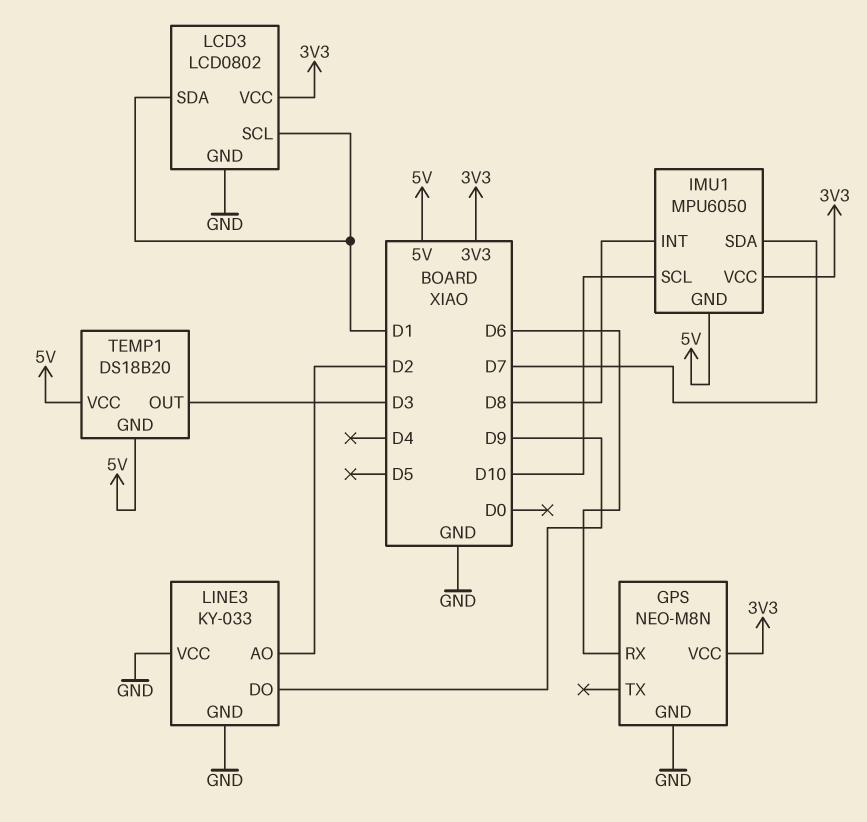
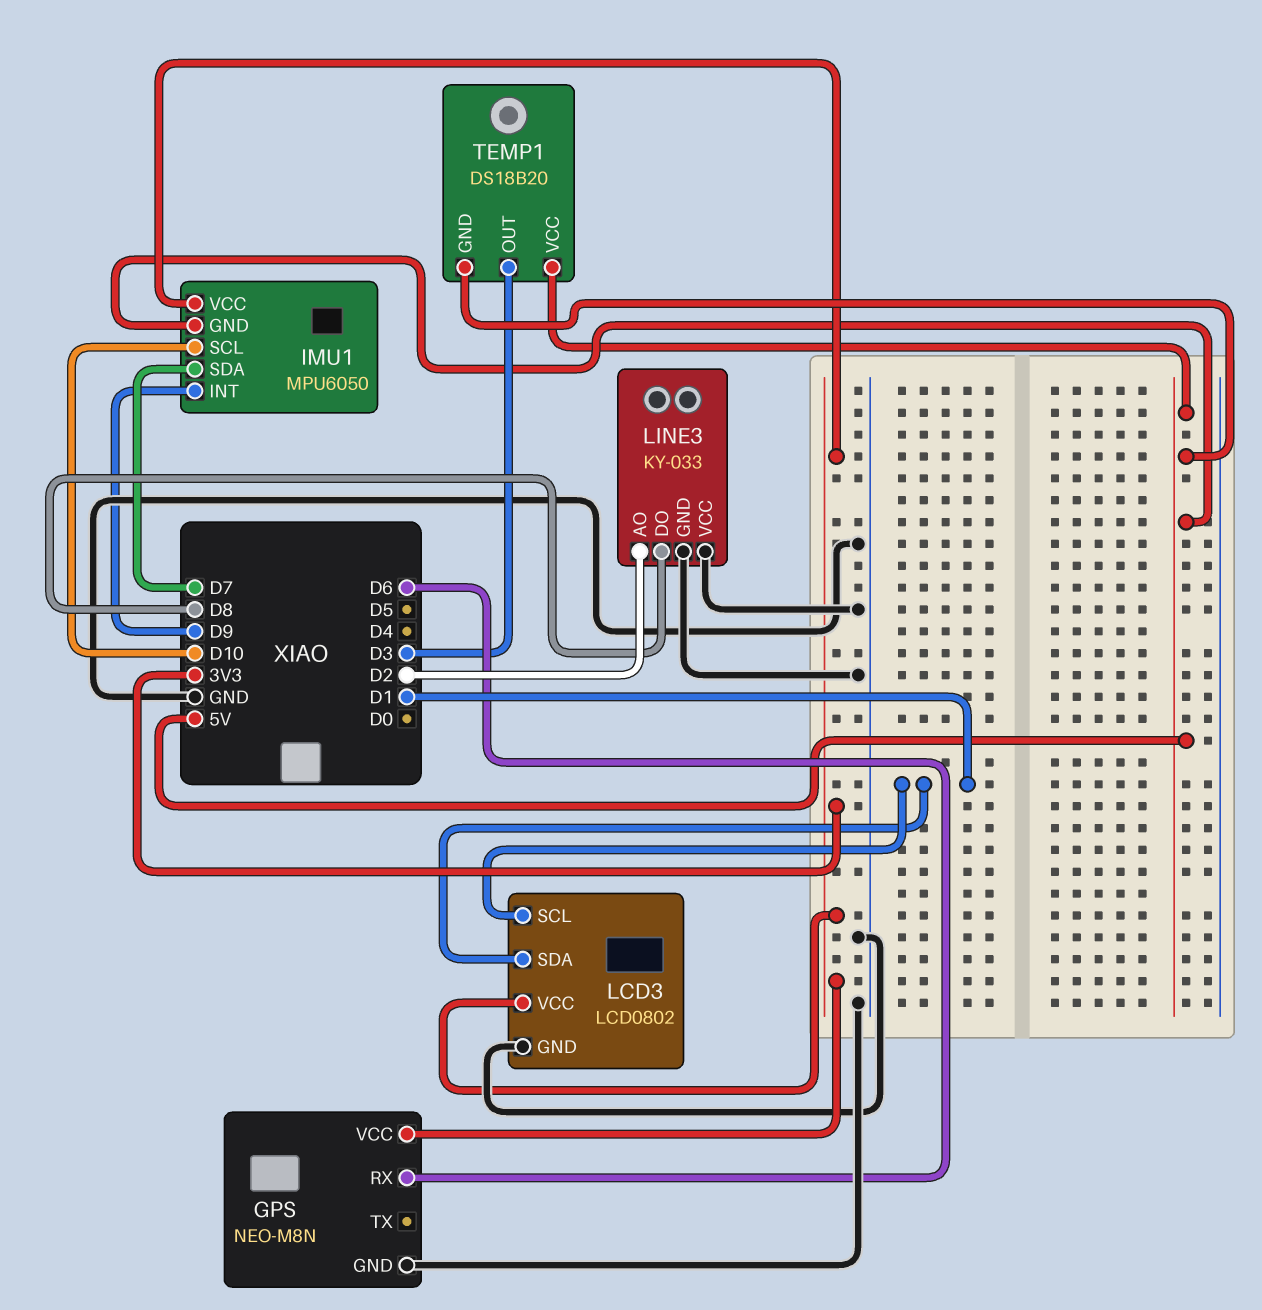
IMU1 pin INT: D8 -> D9
LINE3 pin DO: D9 -> D8

